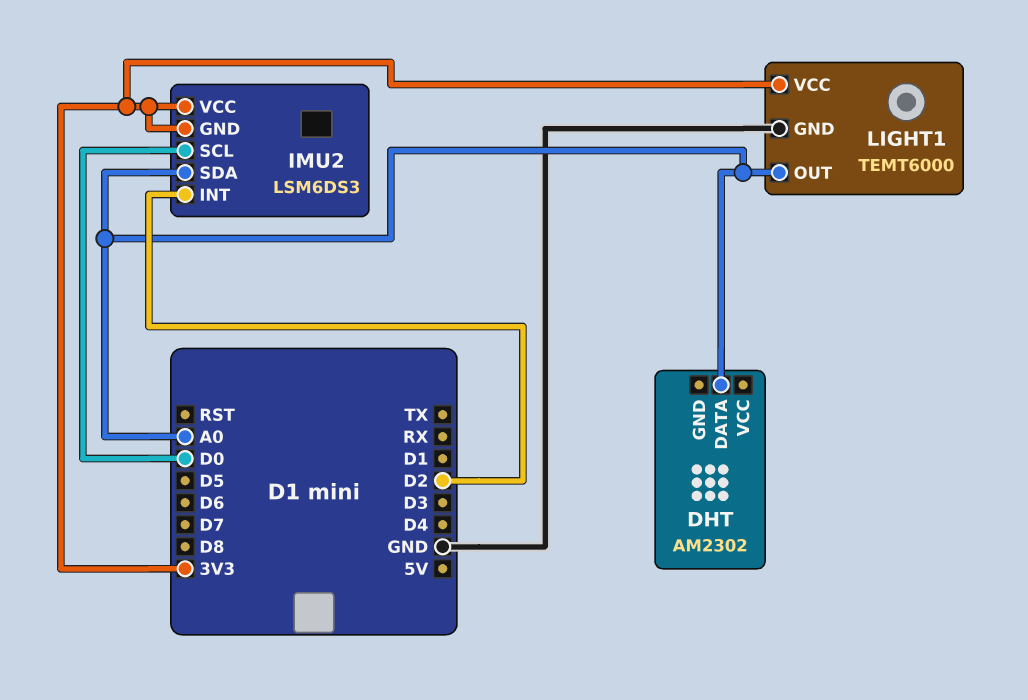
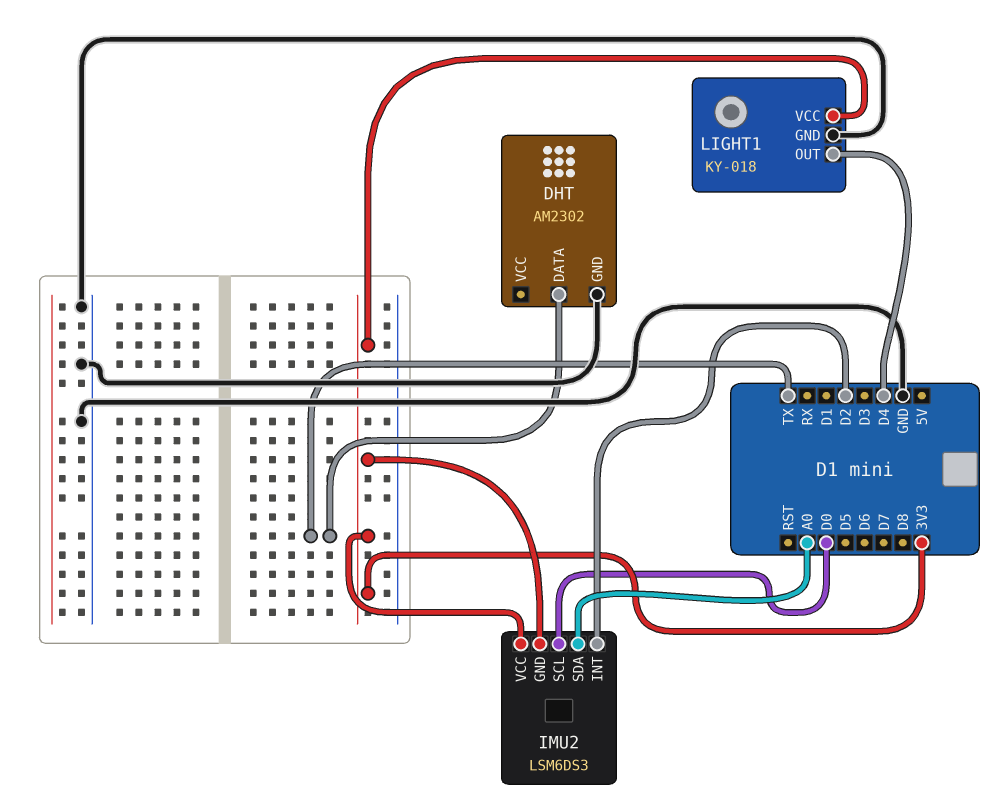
DHT pin DATA: A0 -> TX
DHT pin GND: none -> GND
LIGHT1: TEMT6000 -> KY-018
LIGHT1 pin OUT: A0 -> D4

